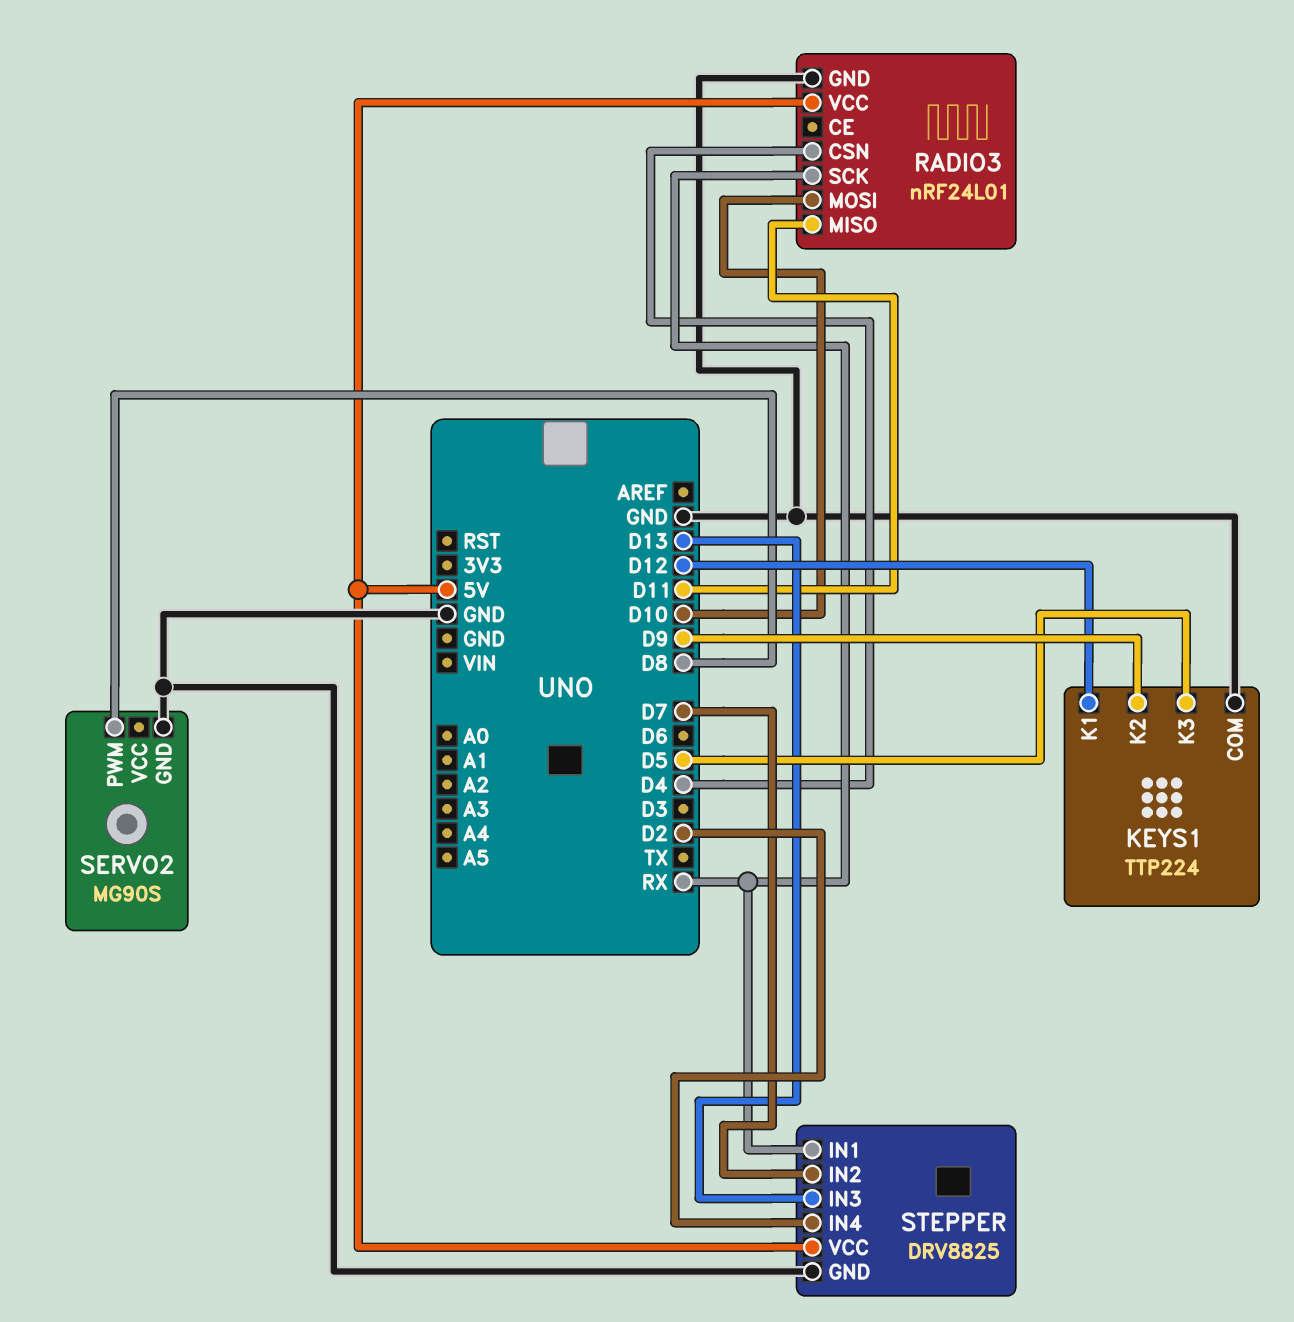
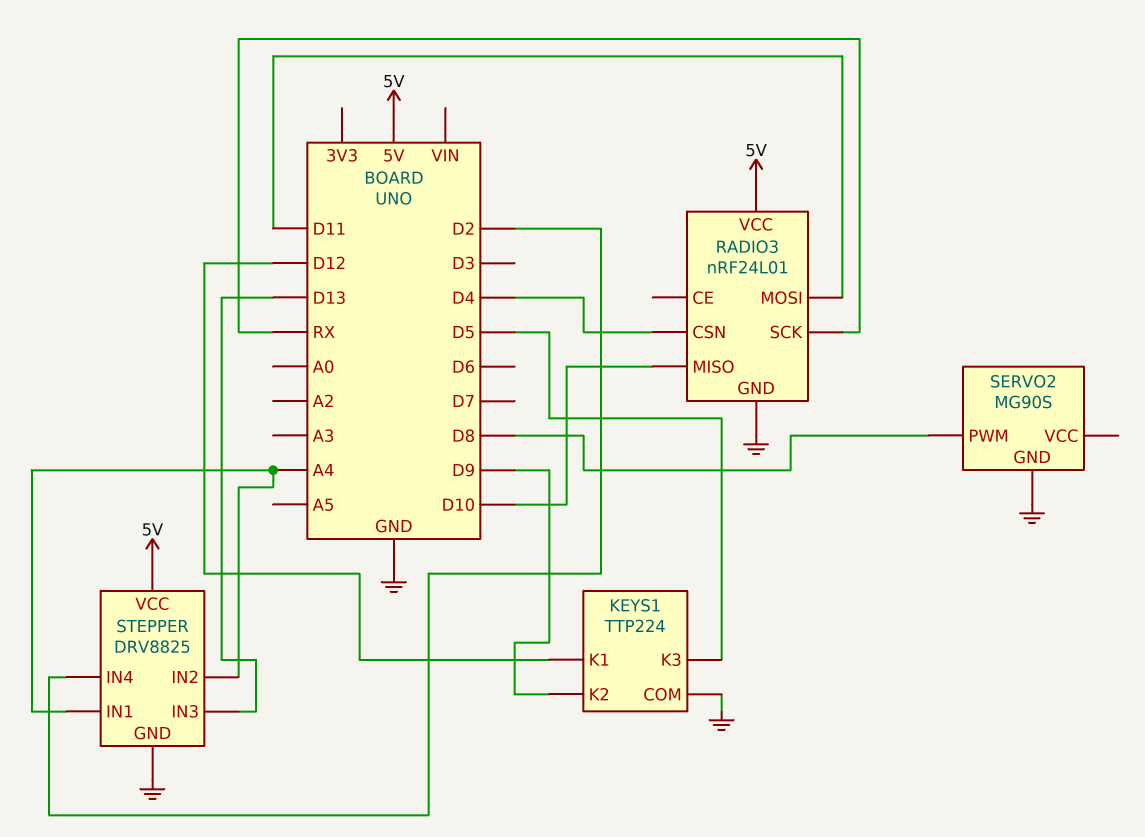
RADIO3 pin MISO: D11 -> D10
RADIO3 pin MOSI: D10 -> D11
STEPPER pin IN1: RX -> A4
STEPPER pin IN2: D7 -> A4

